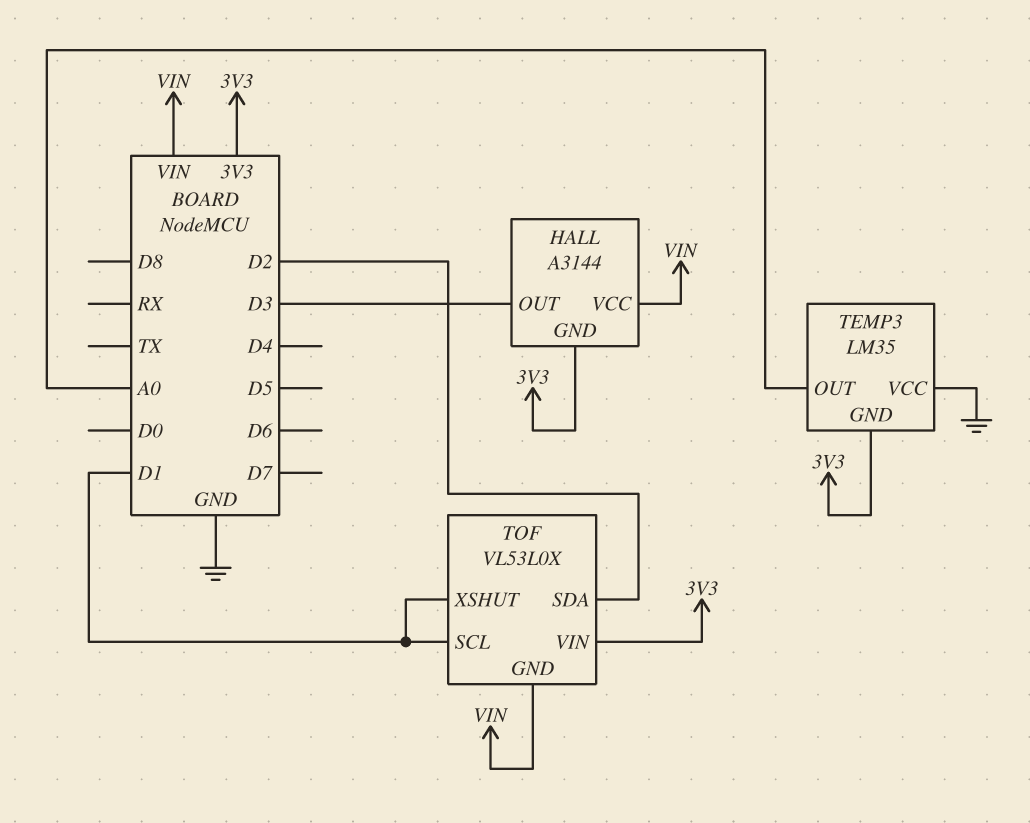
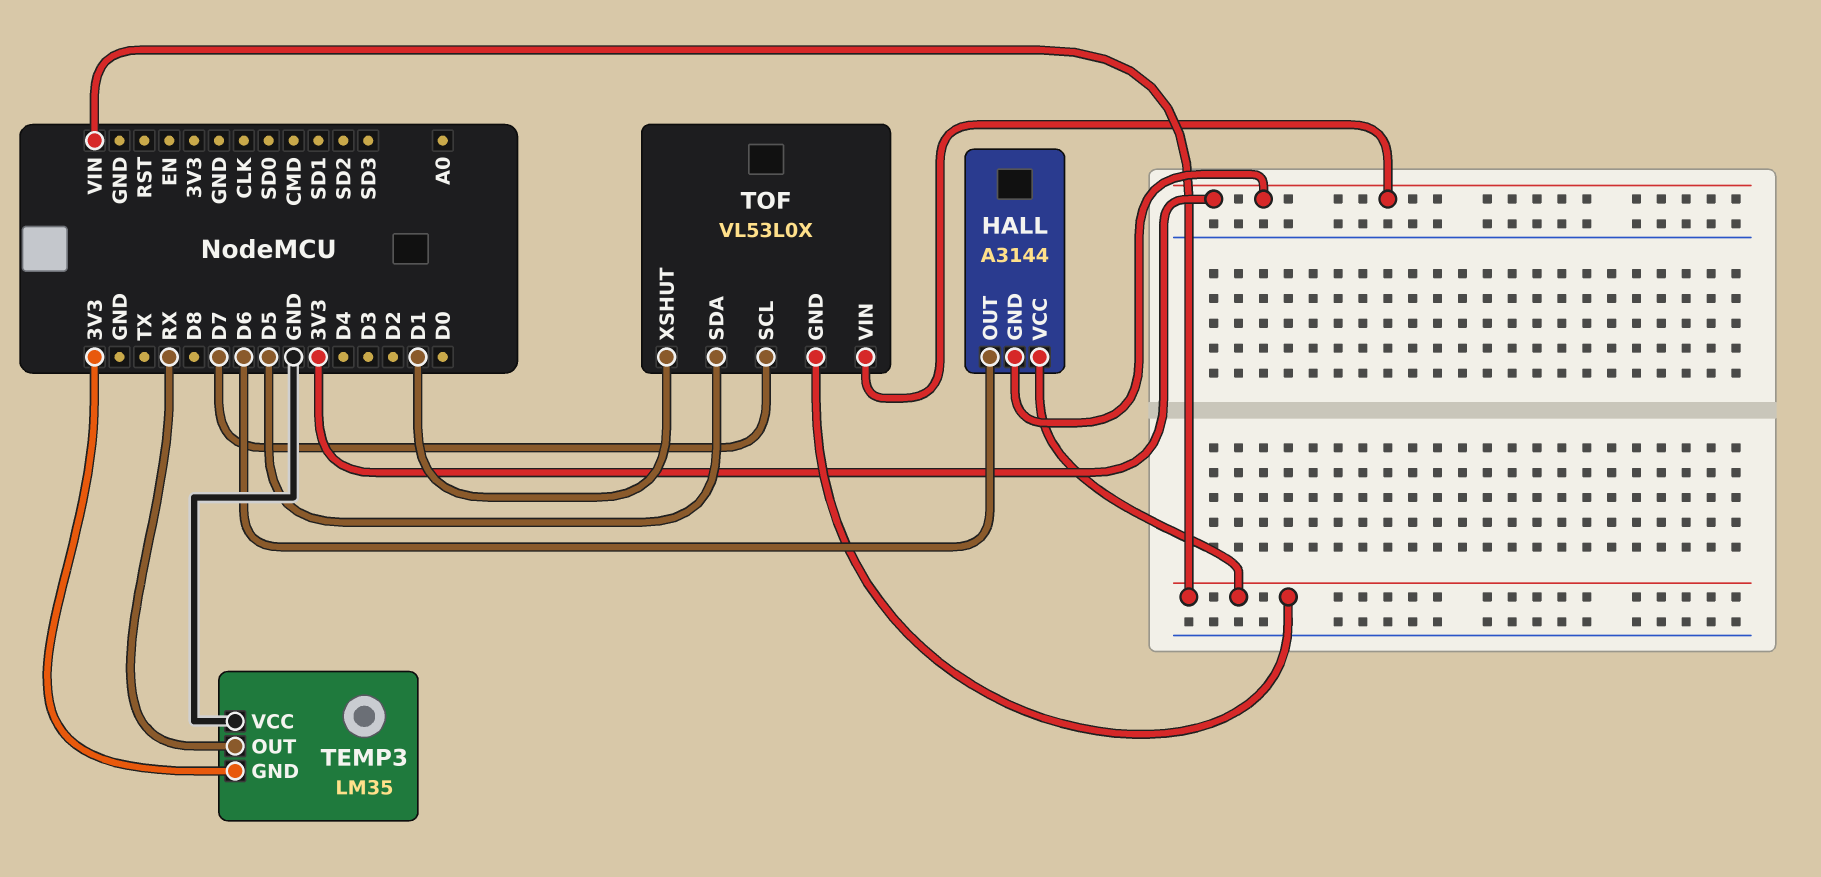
HALL pin OUT: D3 -> D6
TEMP3 pin OUT: A0 -> RX
TOF pin SCL: D1 -> D7
TOF pin SDA: D2 -> D5

